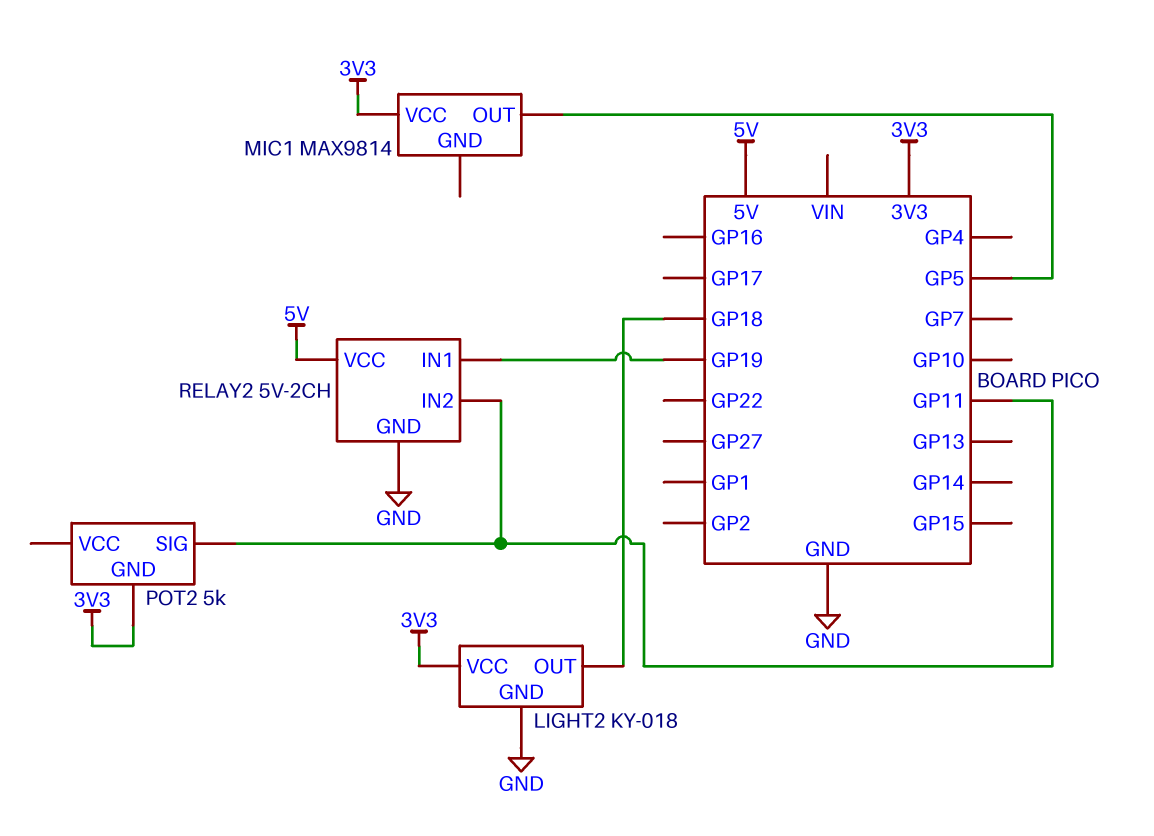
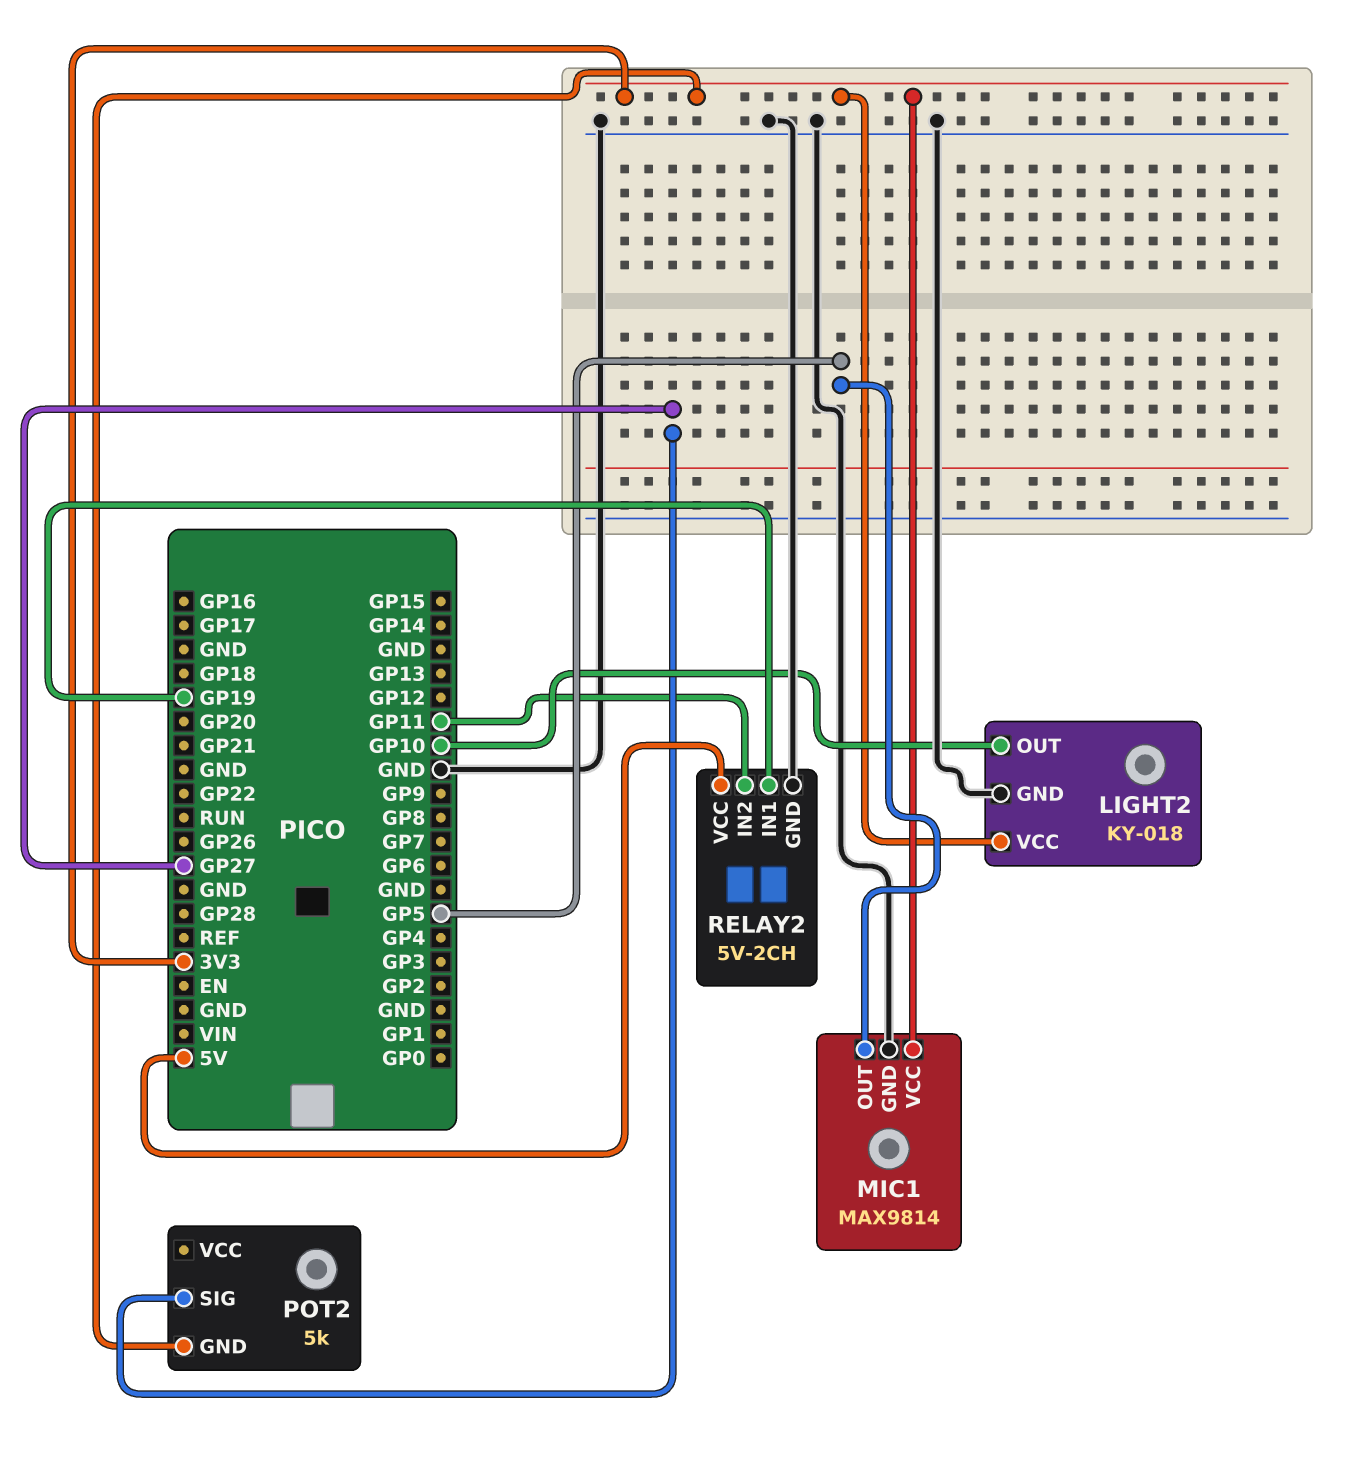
LIGHT2 pin OUT: GP18 -> GP10
MIC1 pin GND: none -> GND
POT2 pin SIG: GP11 -> GP27

